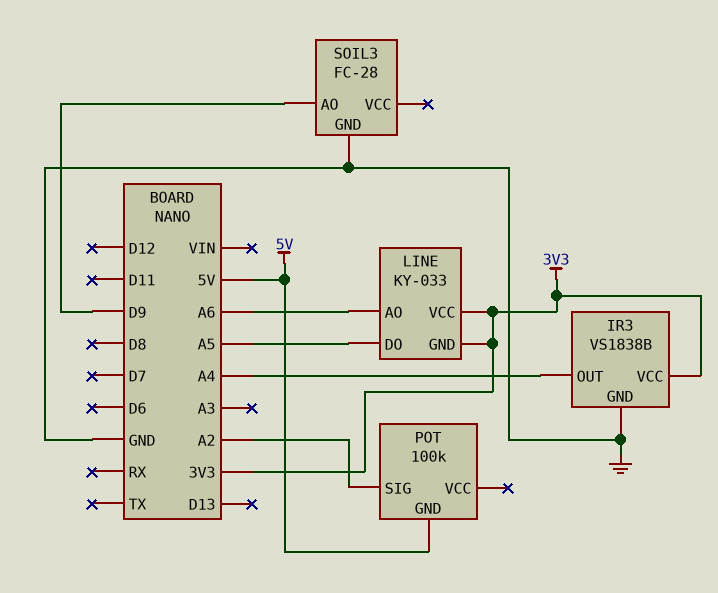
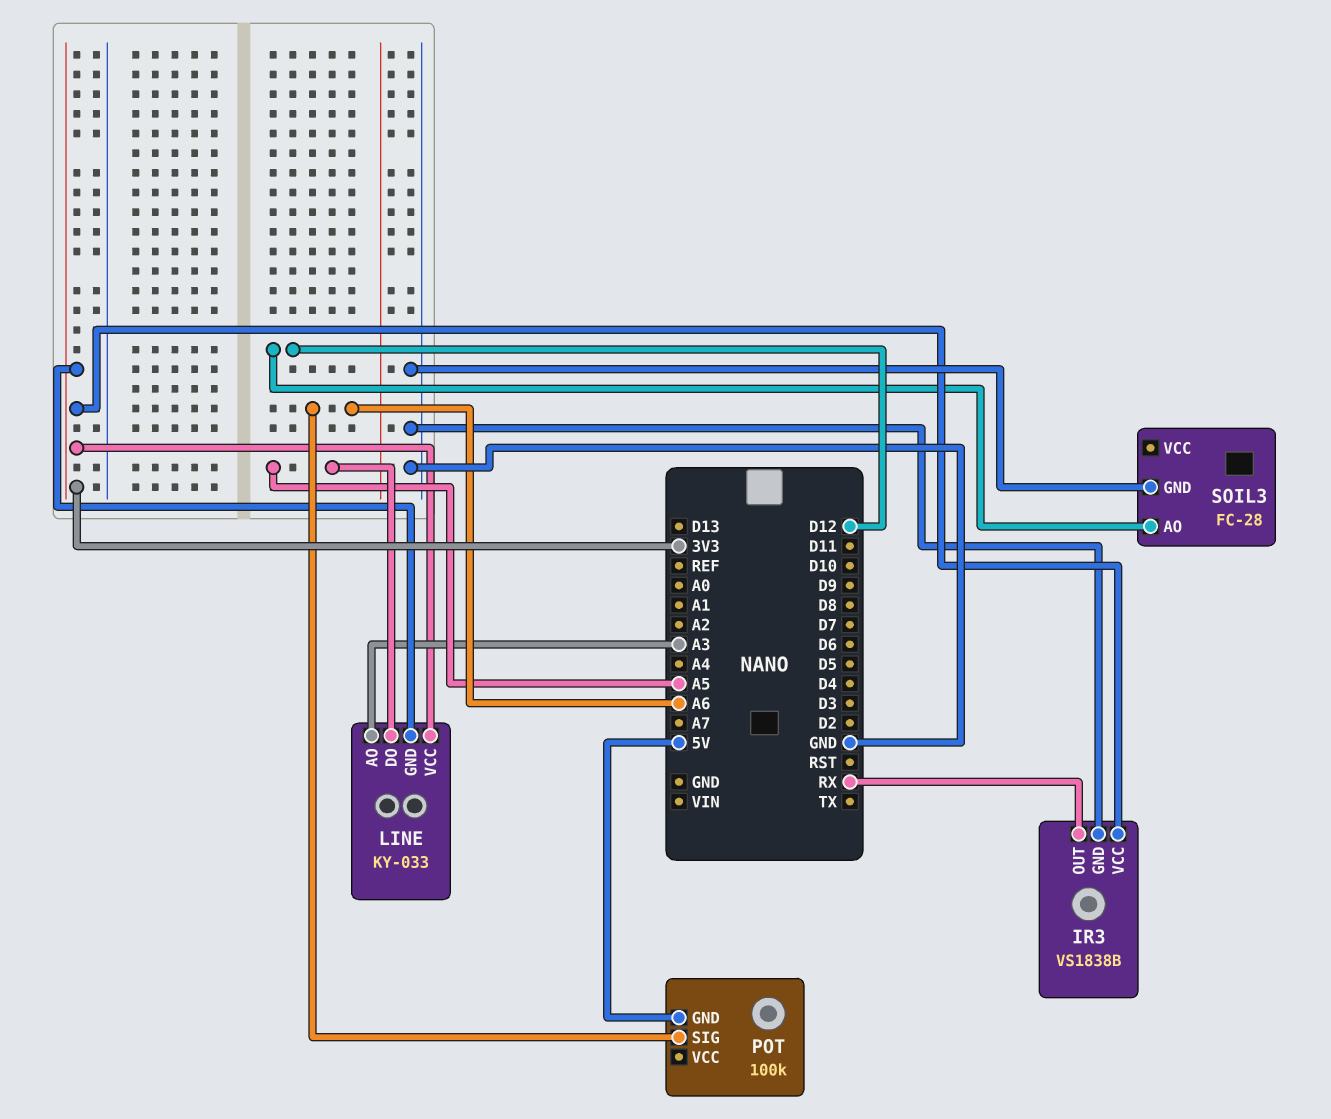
IR3 pin OUT: A4 -> RX
LINE pin AO: A6 -> A3
POT pin SIG: A2 -> A6
SOIL3 pin AO: D9 -> D12

